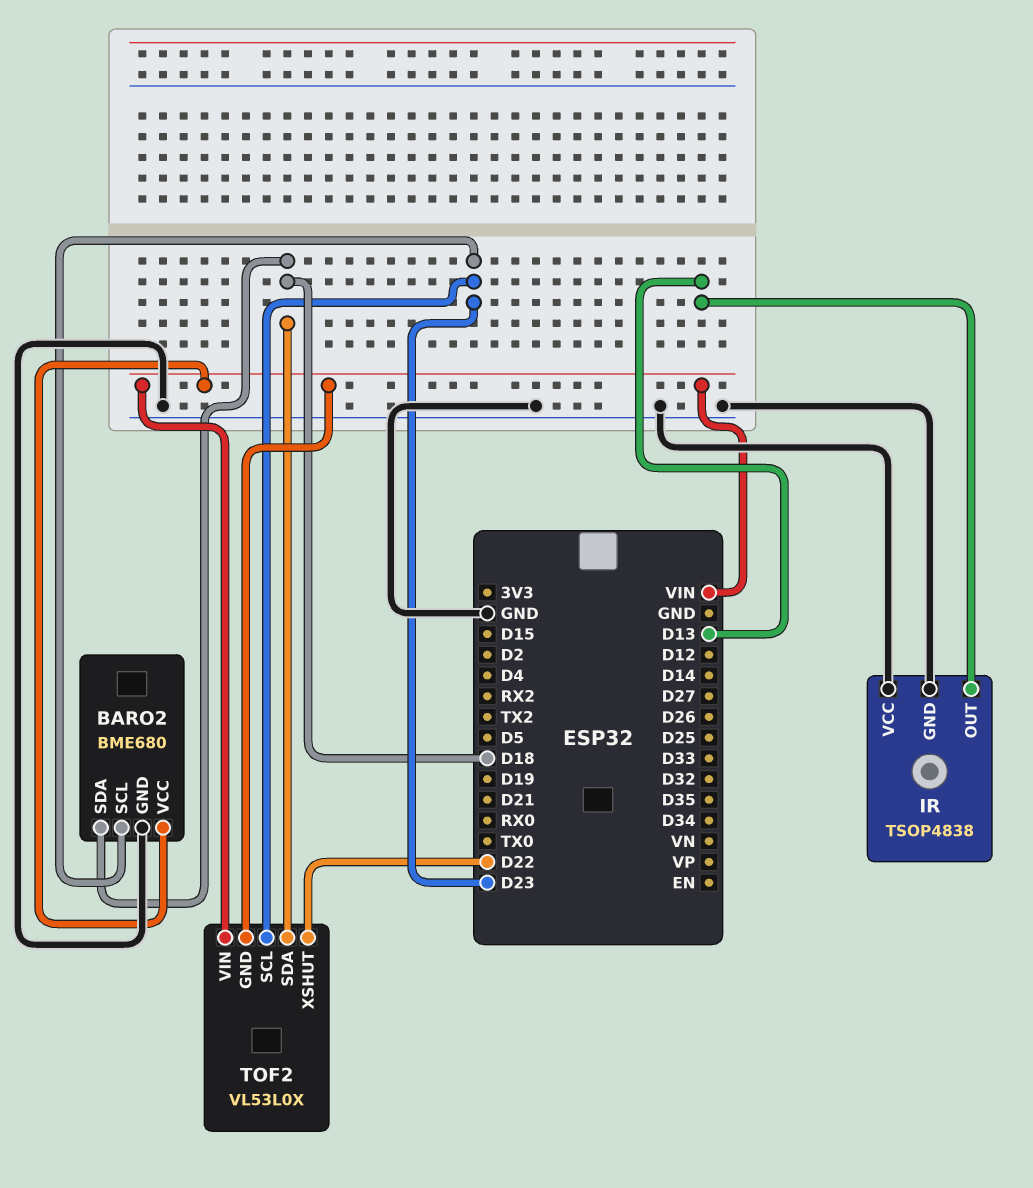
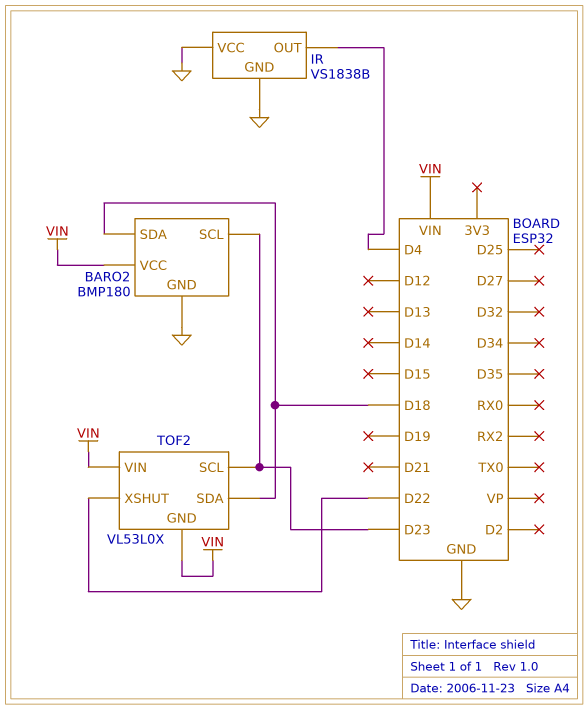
BARO2: BME680 -> BMP180
IR: TSOP4838 -> VS1838B
IR pin OUT: D13 -> D4

